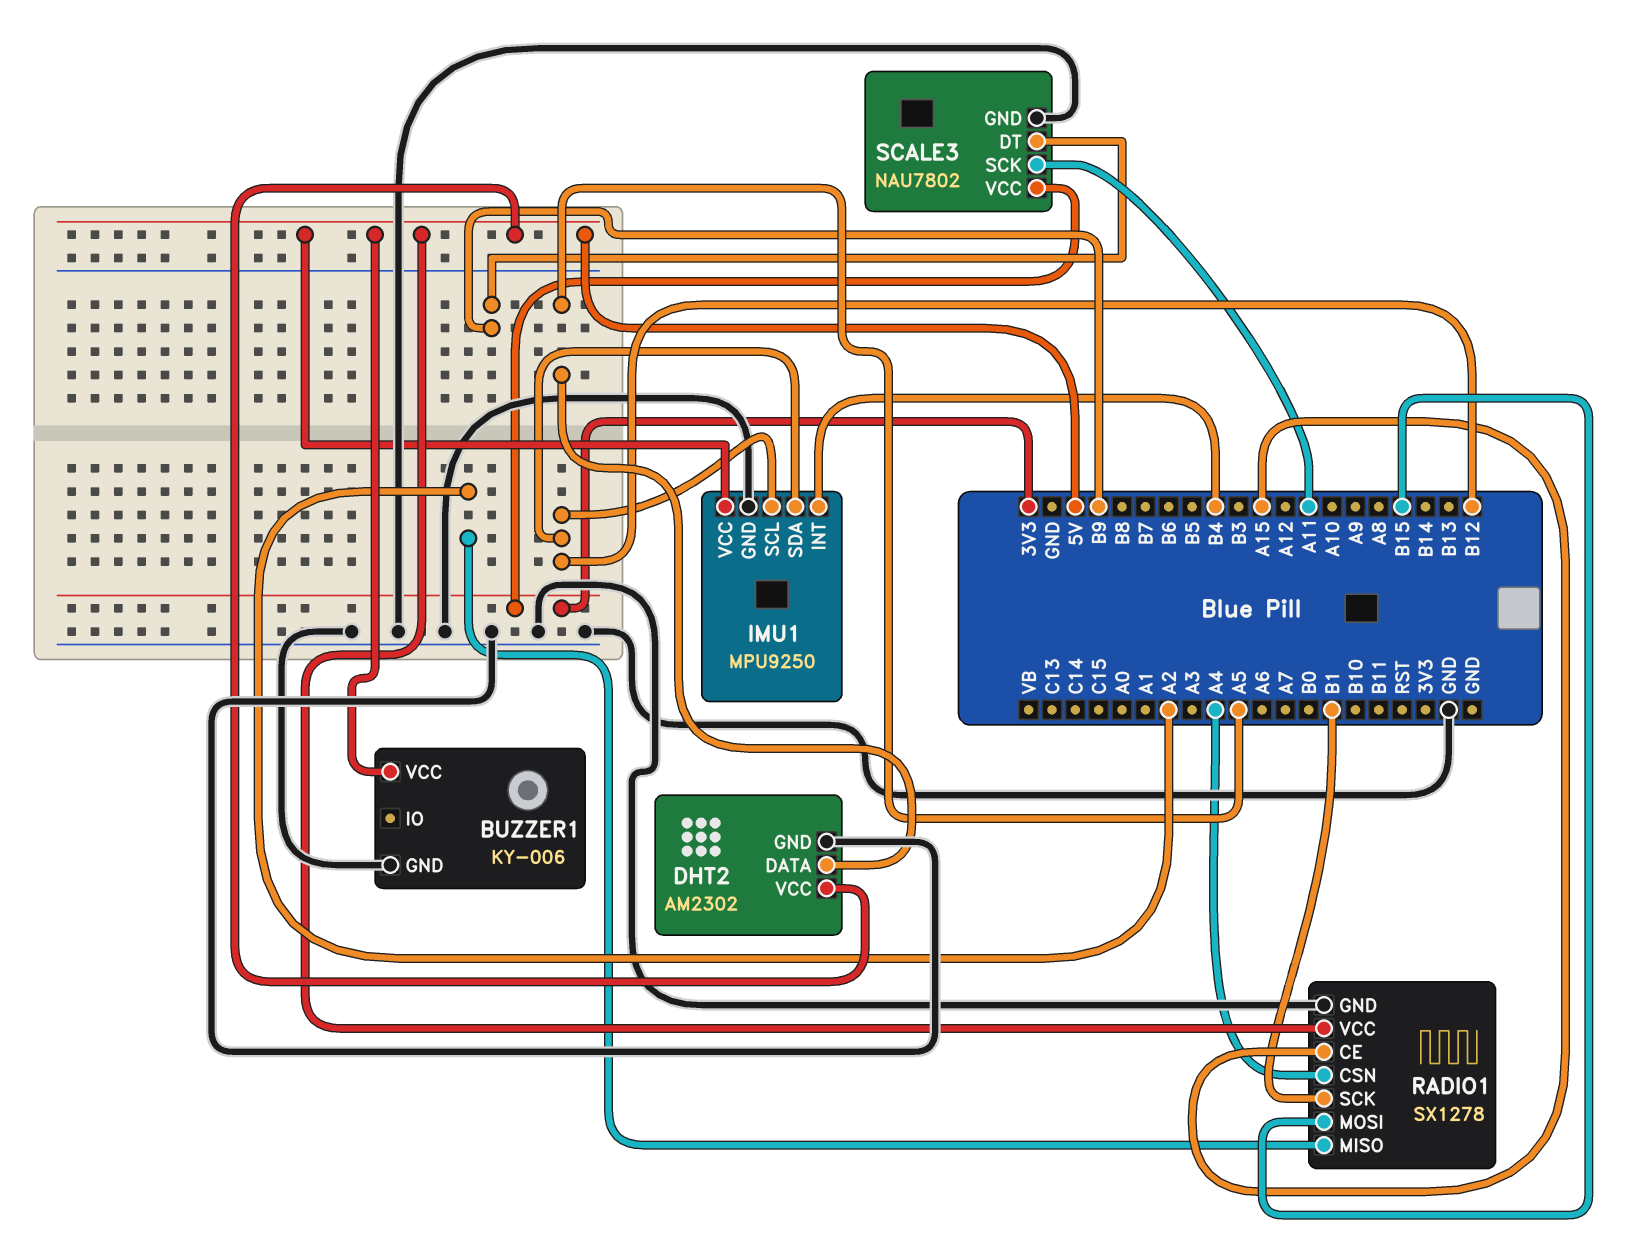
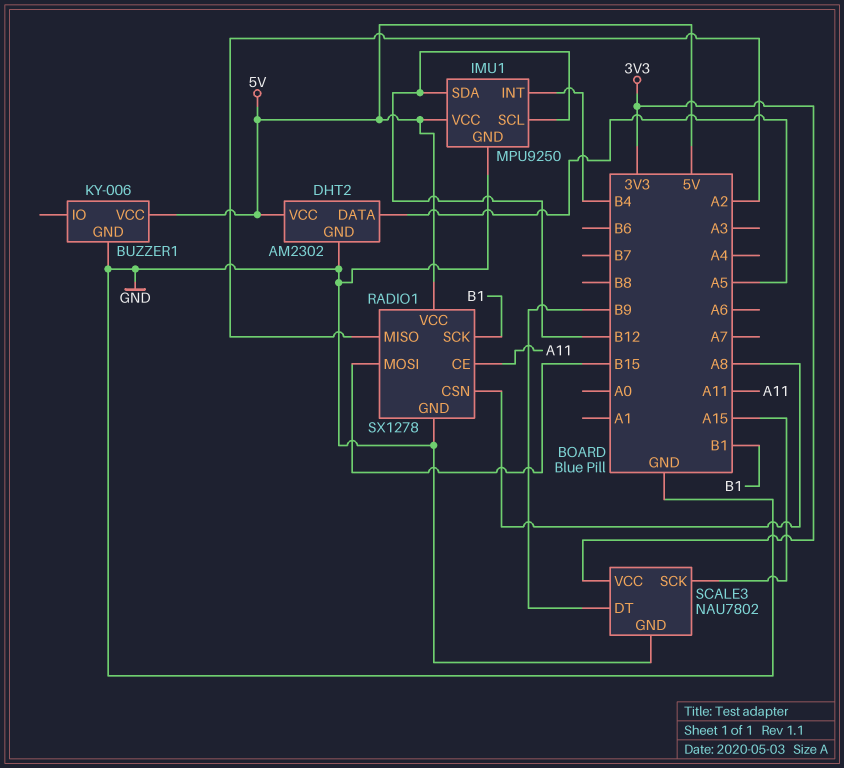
RADIO1 pin CE: A15 -> A11
RADIO1 pin CSN: A4 -> A8
SCALE3 pin SCK: A11 -> A15

